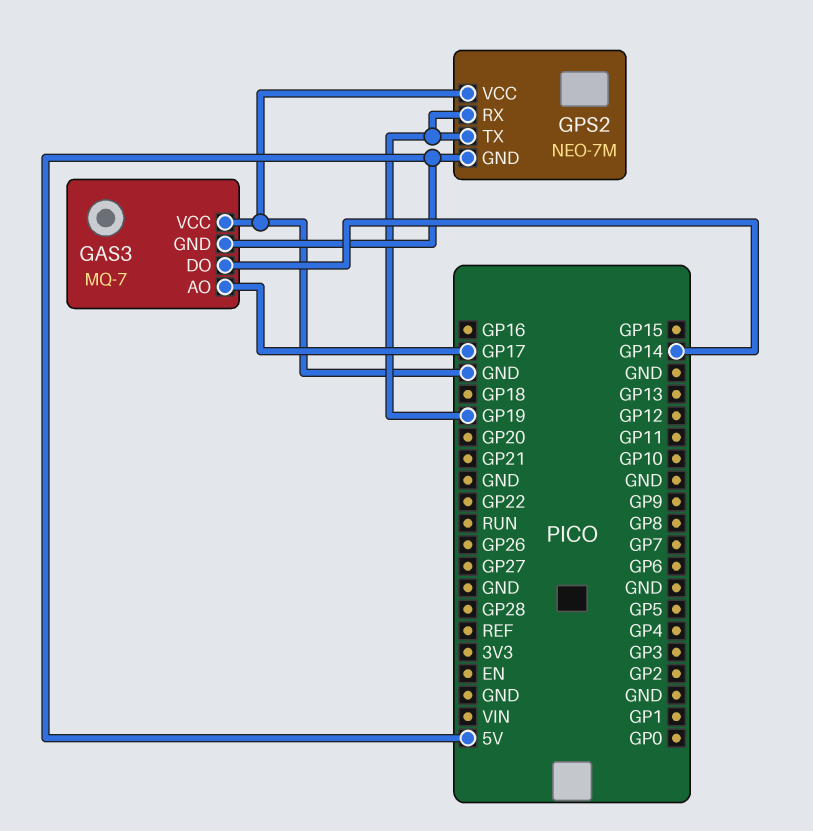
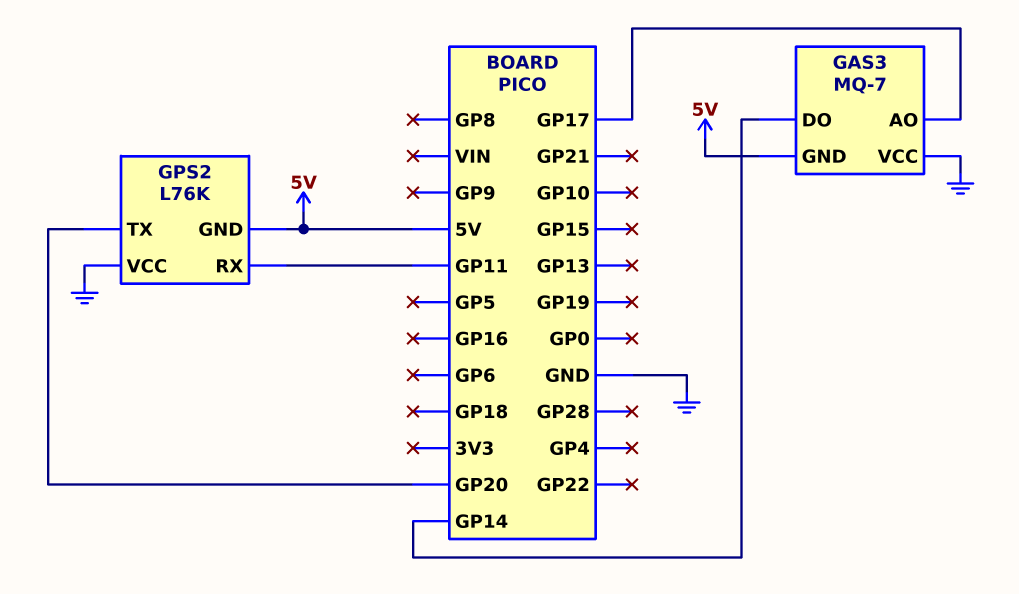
GPS2: NEO-7M -> L76K
GPS2 pin RX: GP19 -> GP11
GPS2 pin TX: GP19 -> GP20

